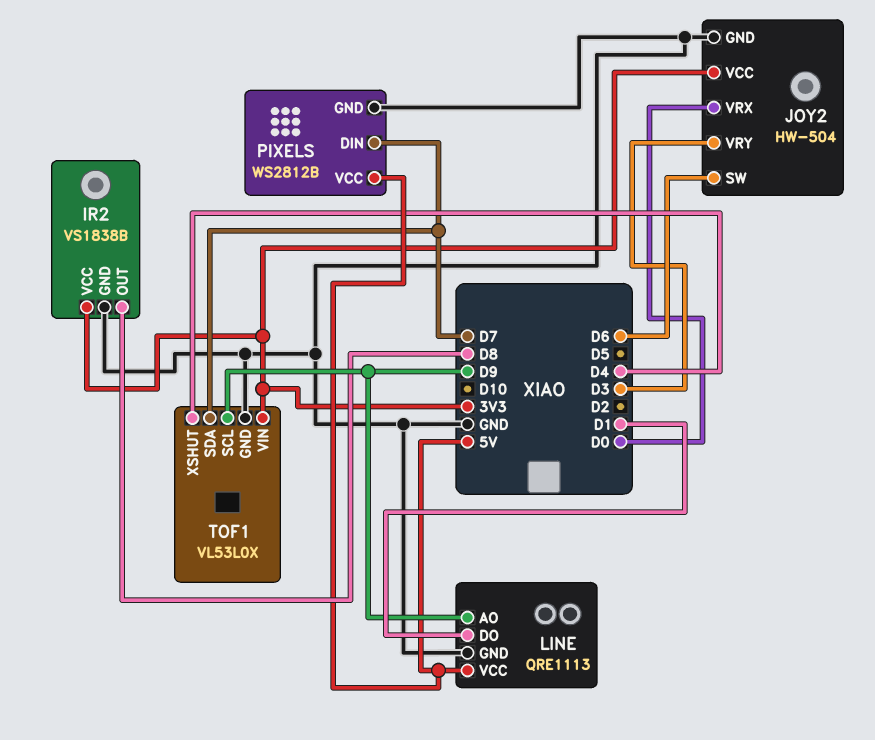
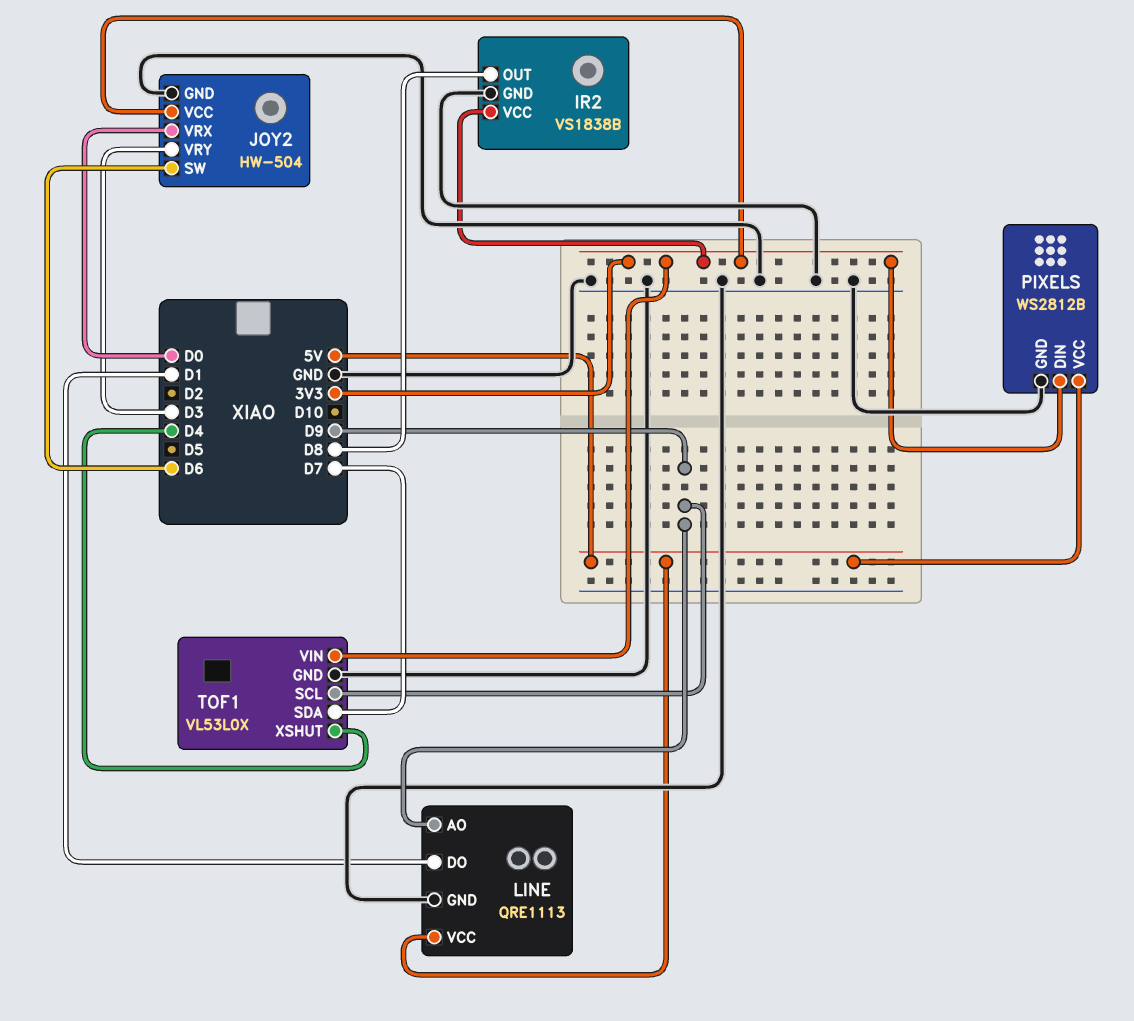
PIXELS pin DIN: D7 -> 3V3

